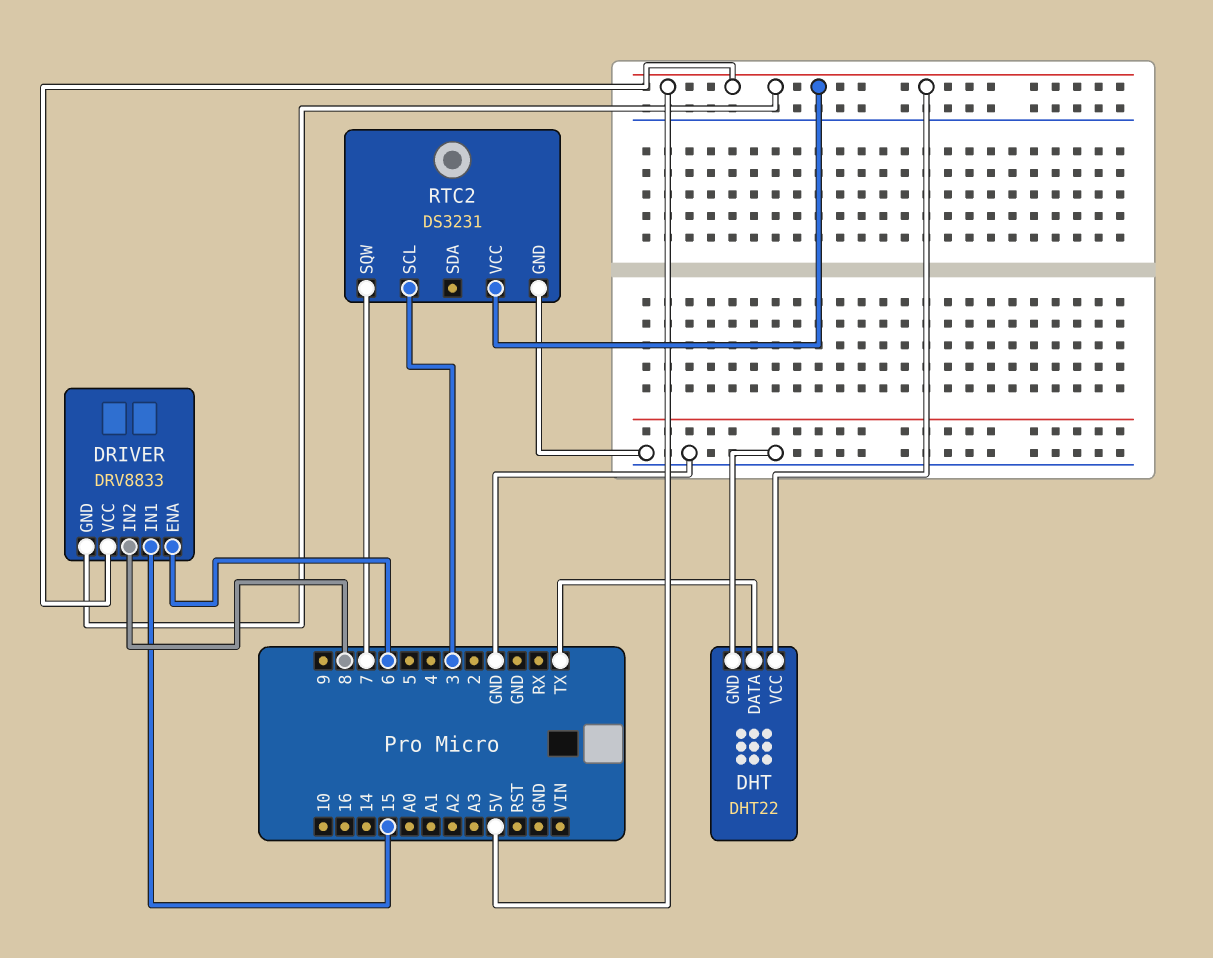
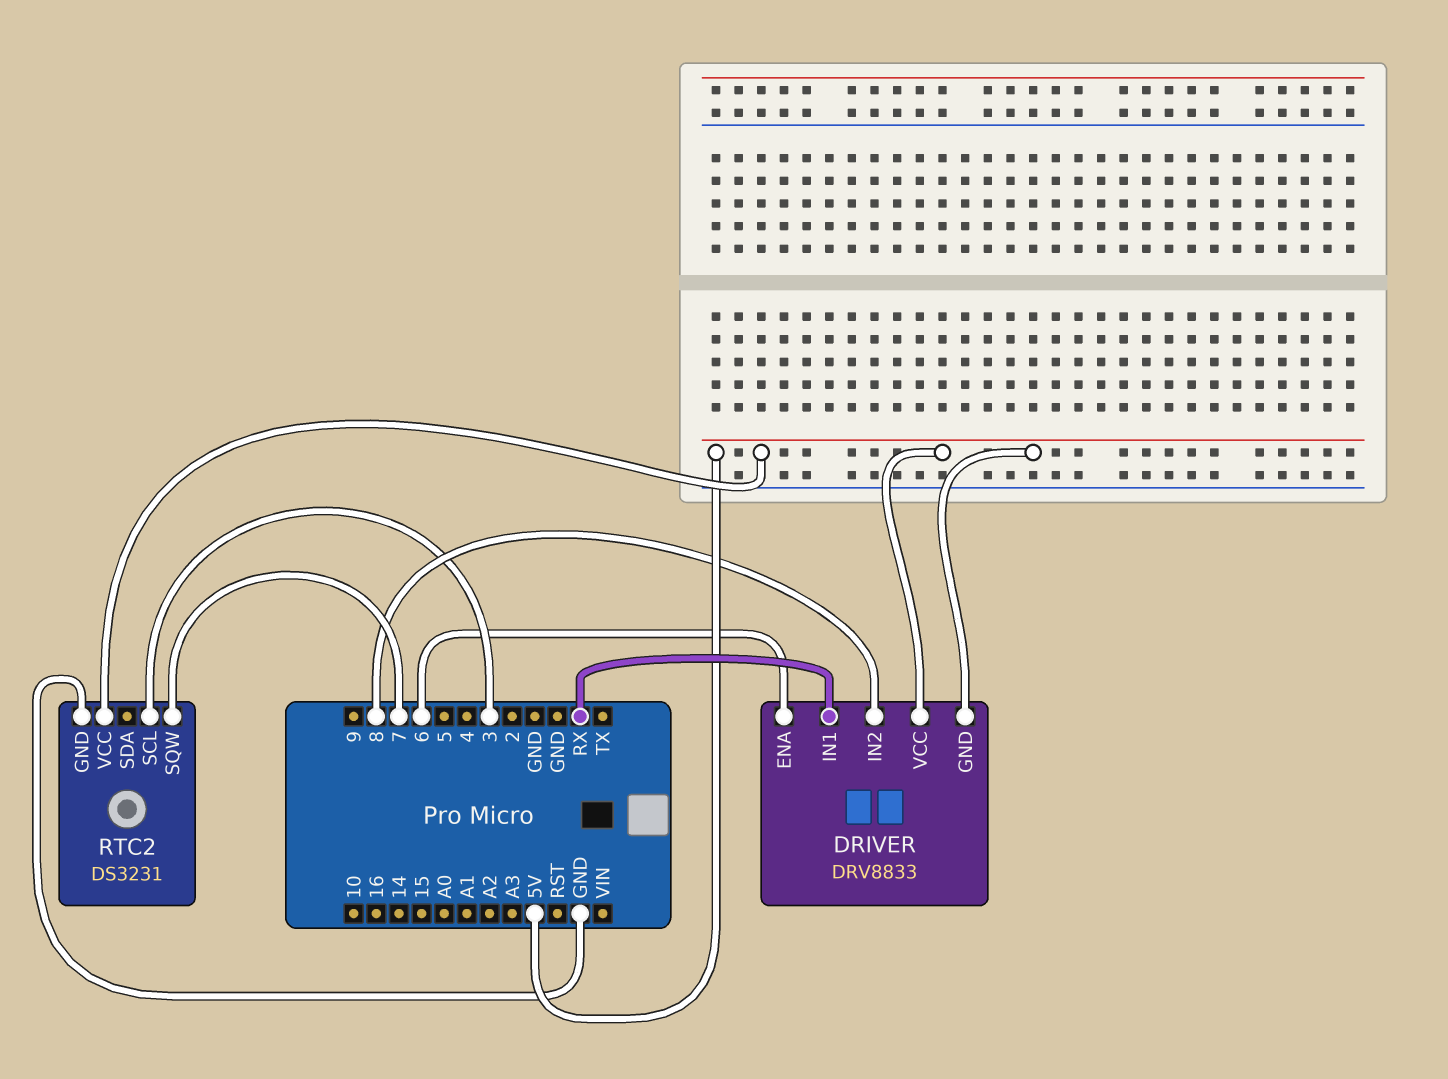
DHT: DHT22 -> none
DHT pin DATA: TX -> none
DHT pin GND: GND -> none
DHT pin VCC: 5V -> none
DRIVER pin IN1: 15 -> RX

